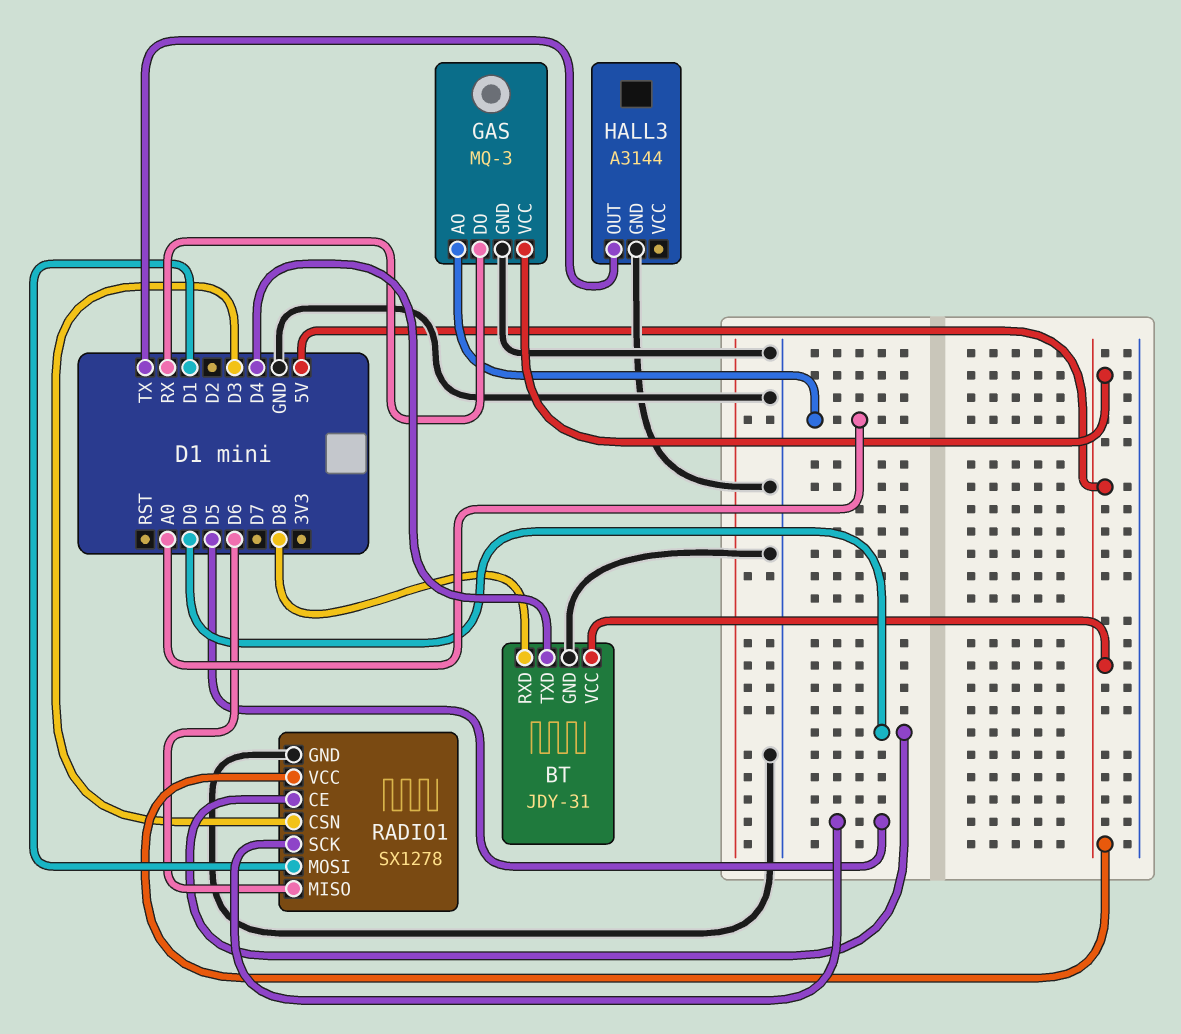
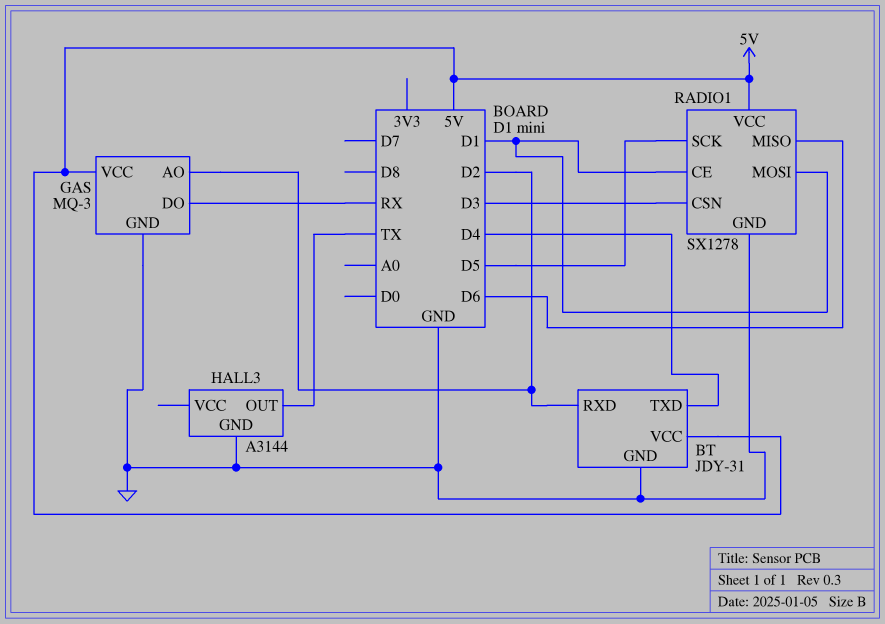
BT pin RXD: D8 -> D2
GAS pin AO: A0 -> D2
RADIO1 pin CE: D0 -> D1

